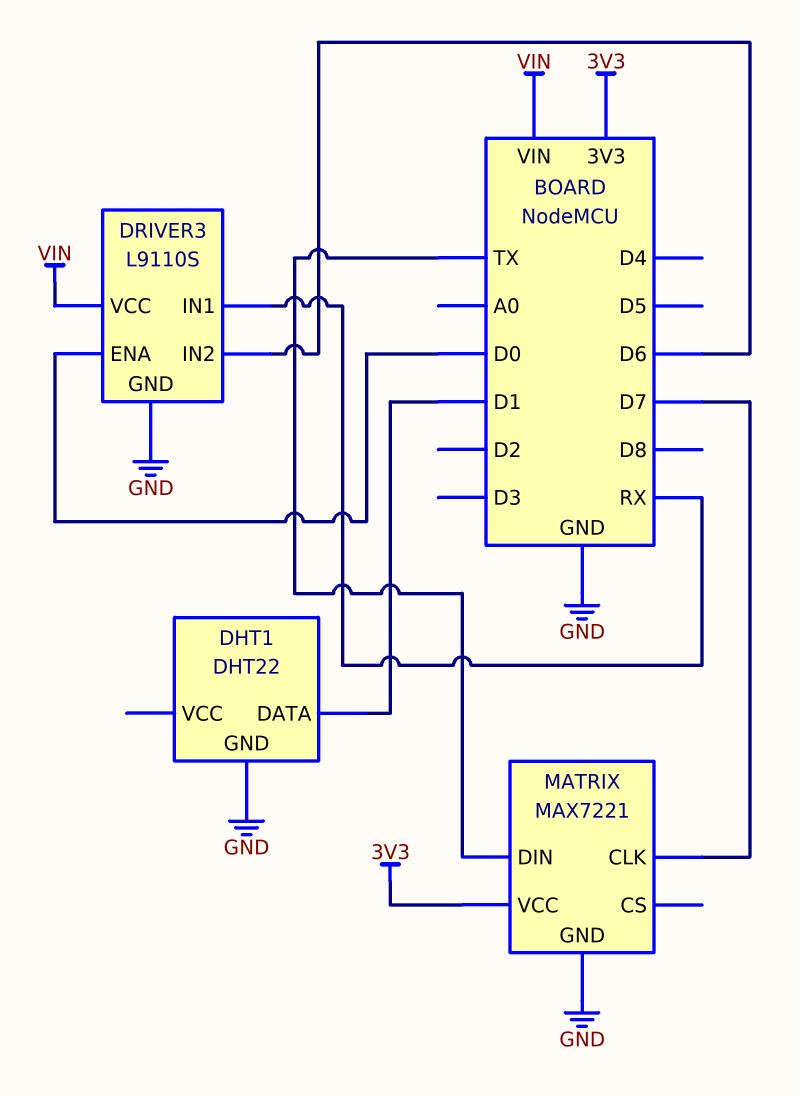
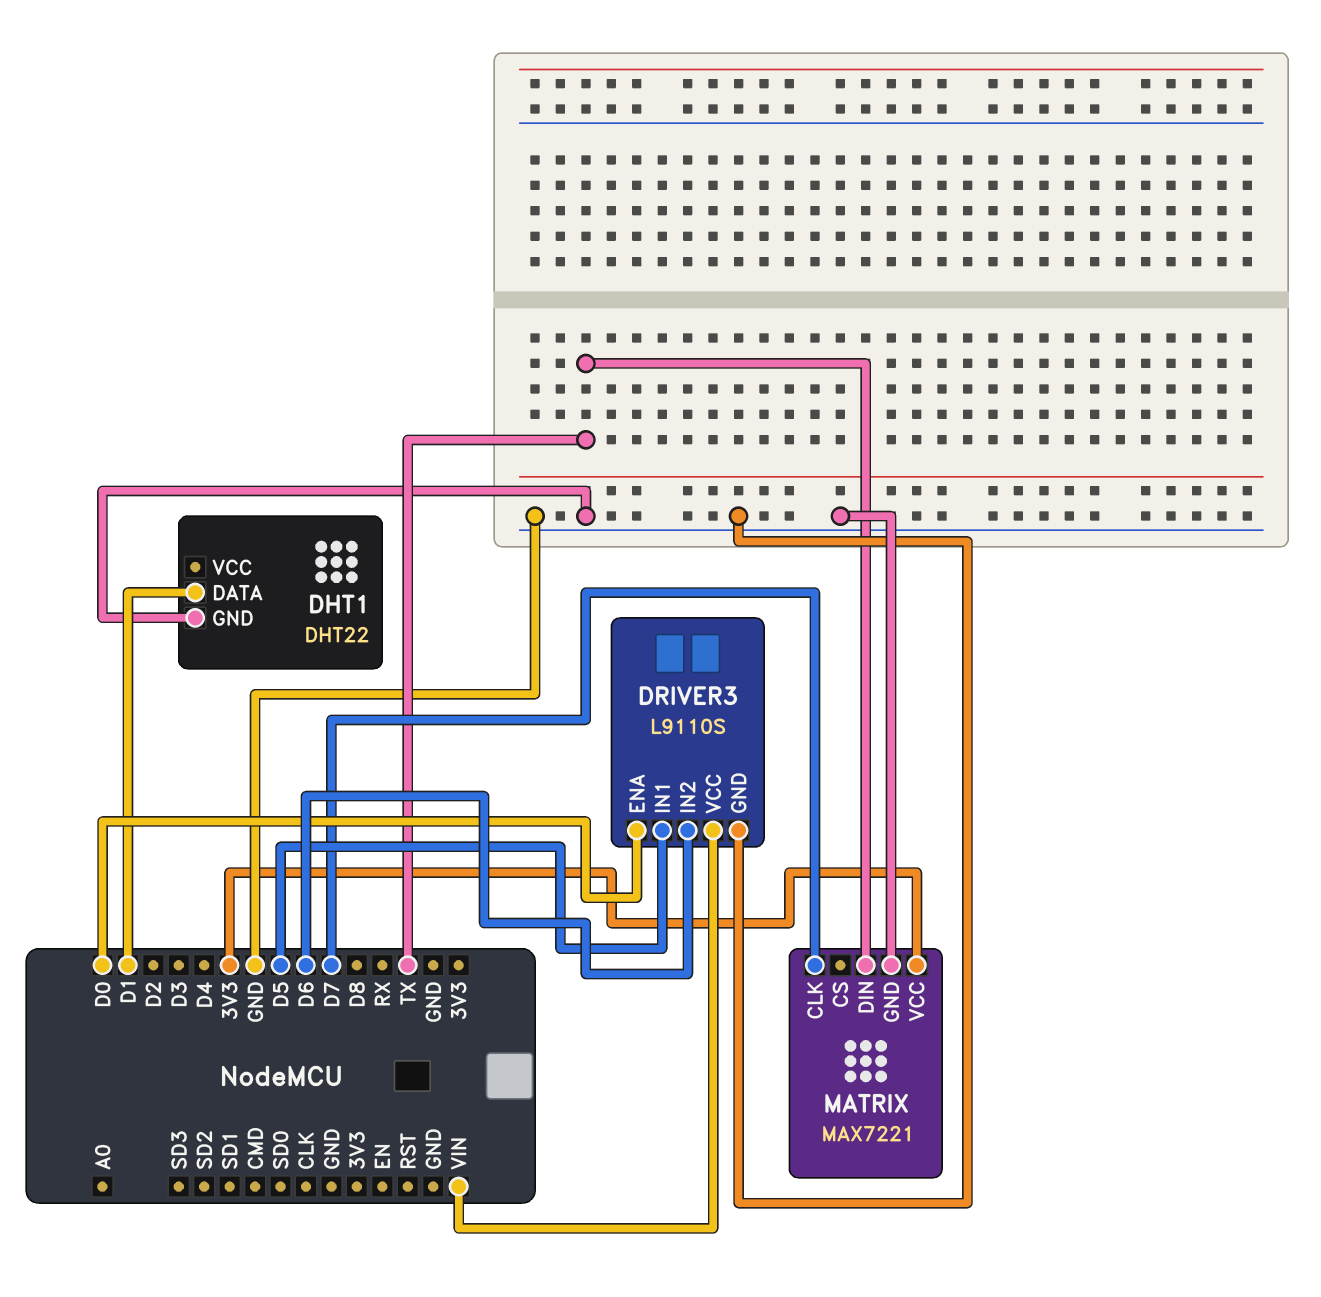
DRIVER3 pin IN1: RX -> D5

